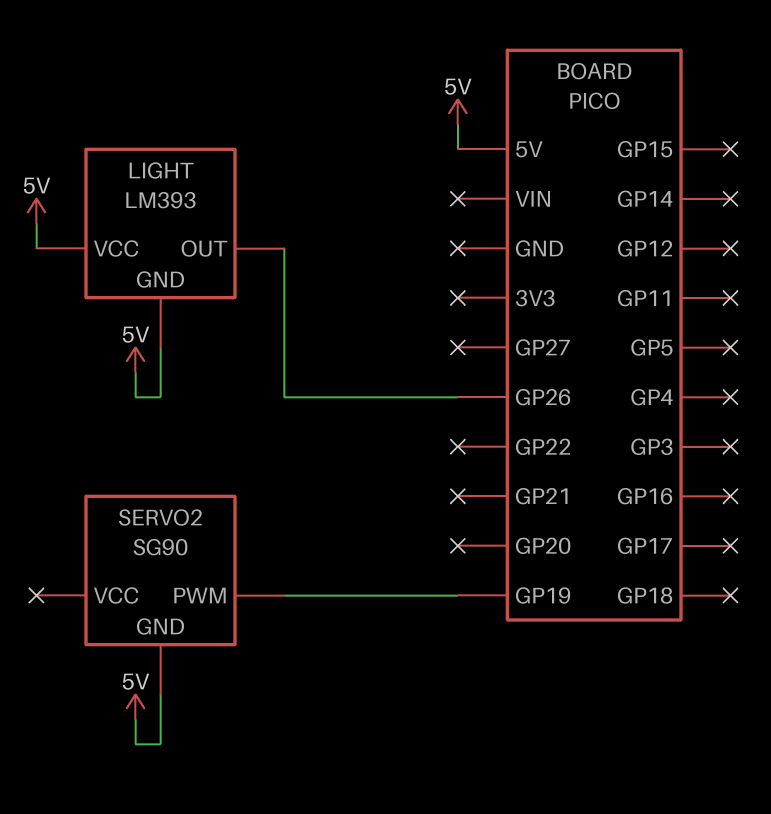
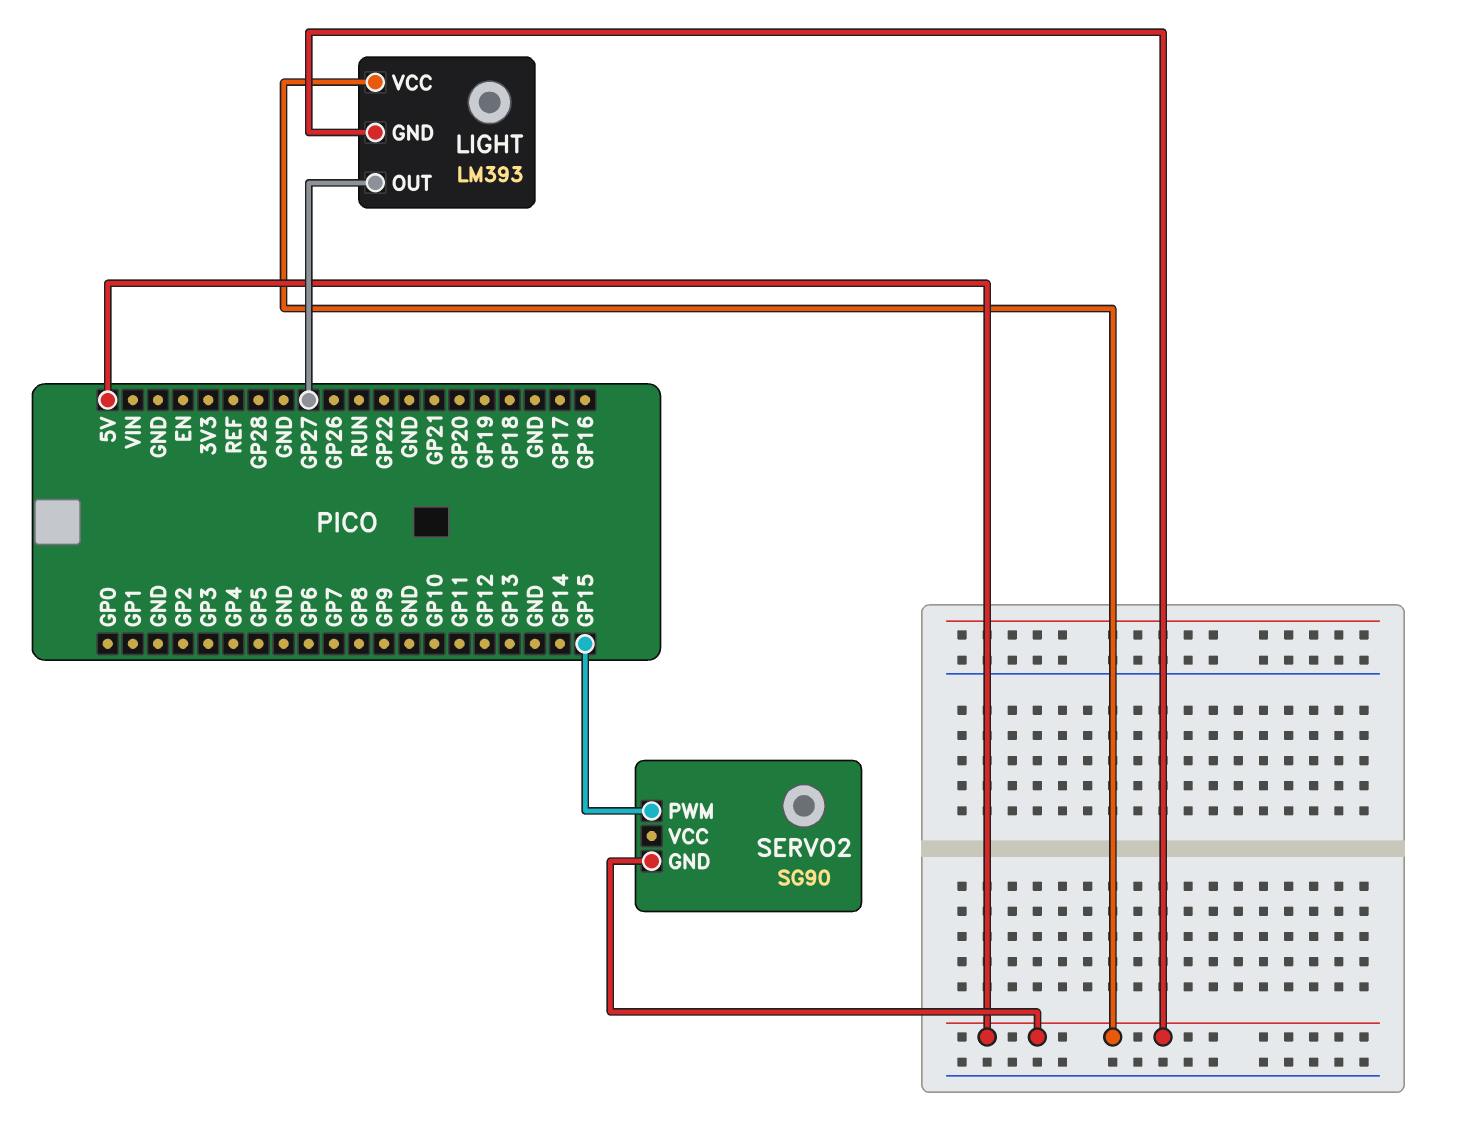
LIGHT pin OUT: GP26 -> GP27
SERVO2 pin PWM: GP19 -> GP15

